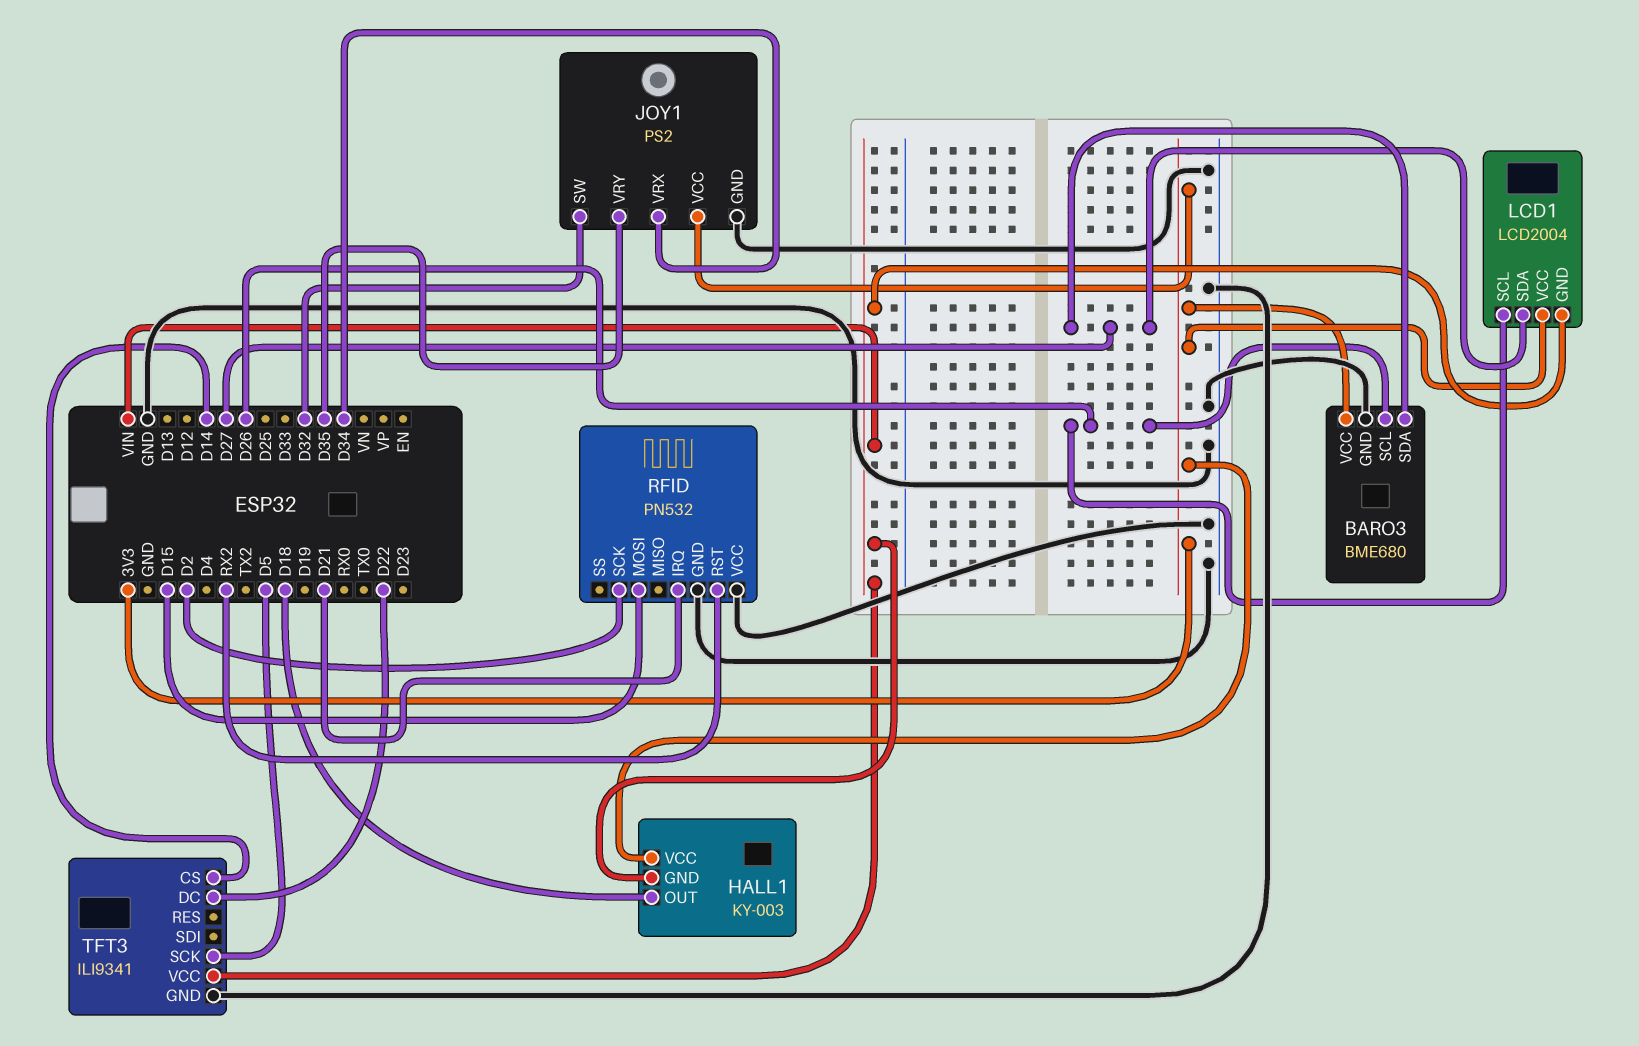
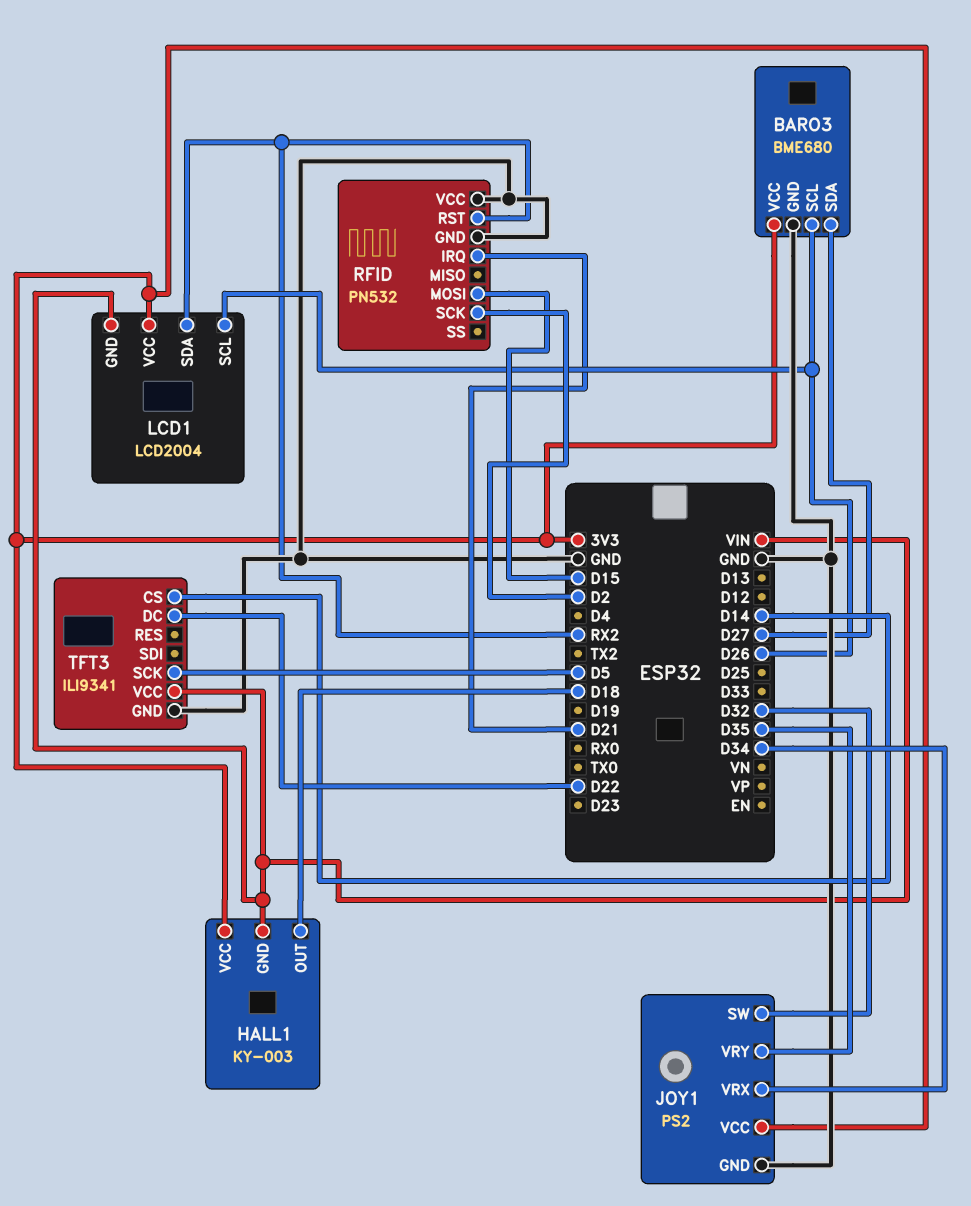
LCD1 pin SDA: D27 -> RX2

